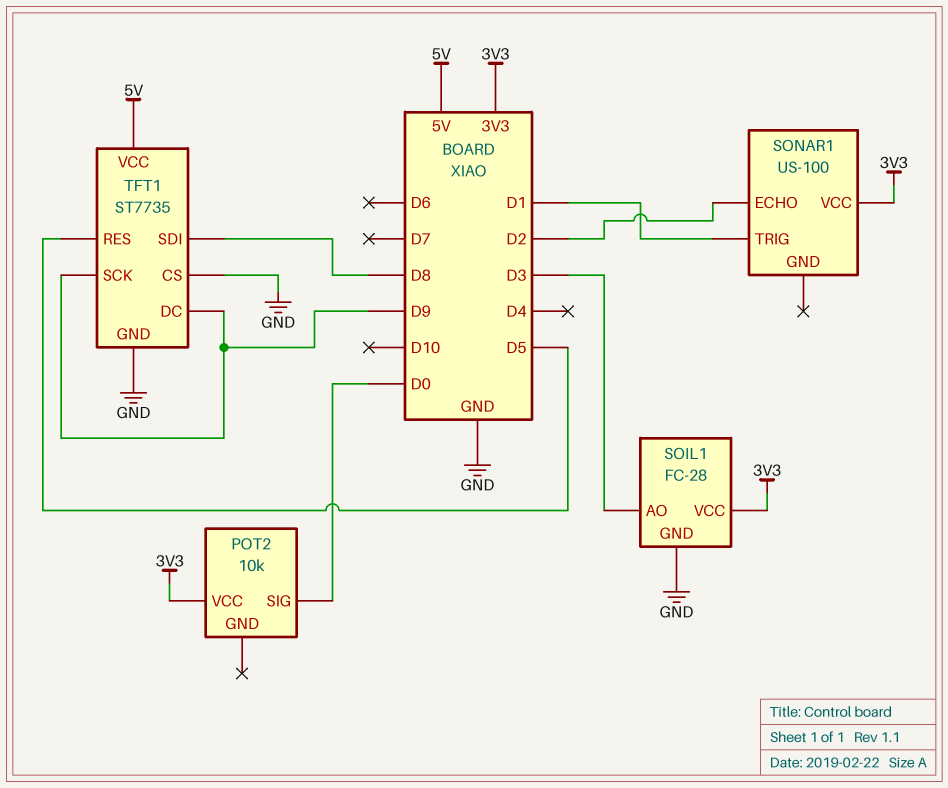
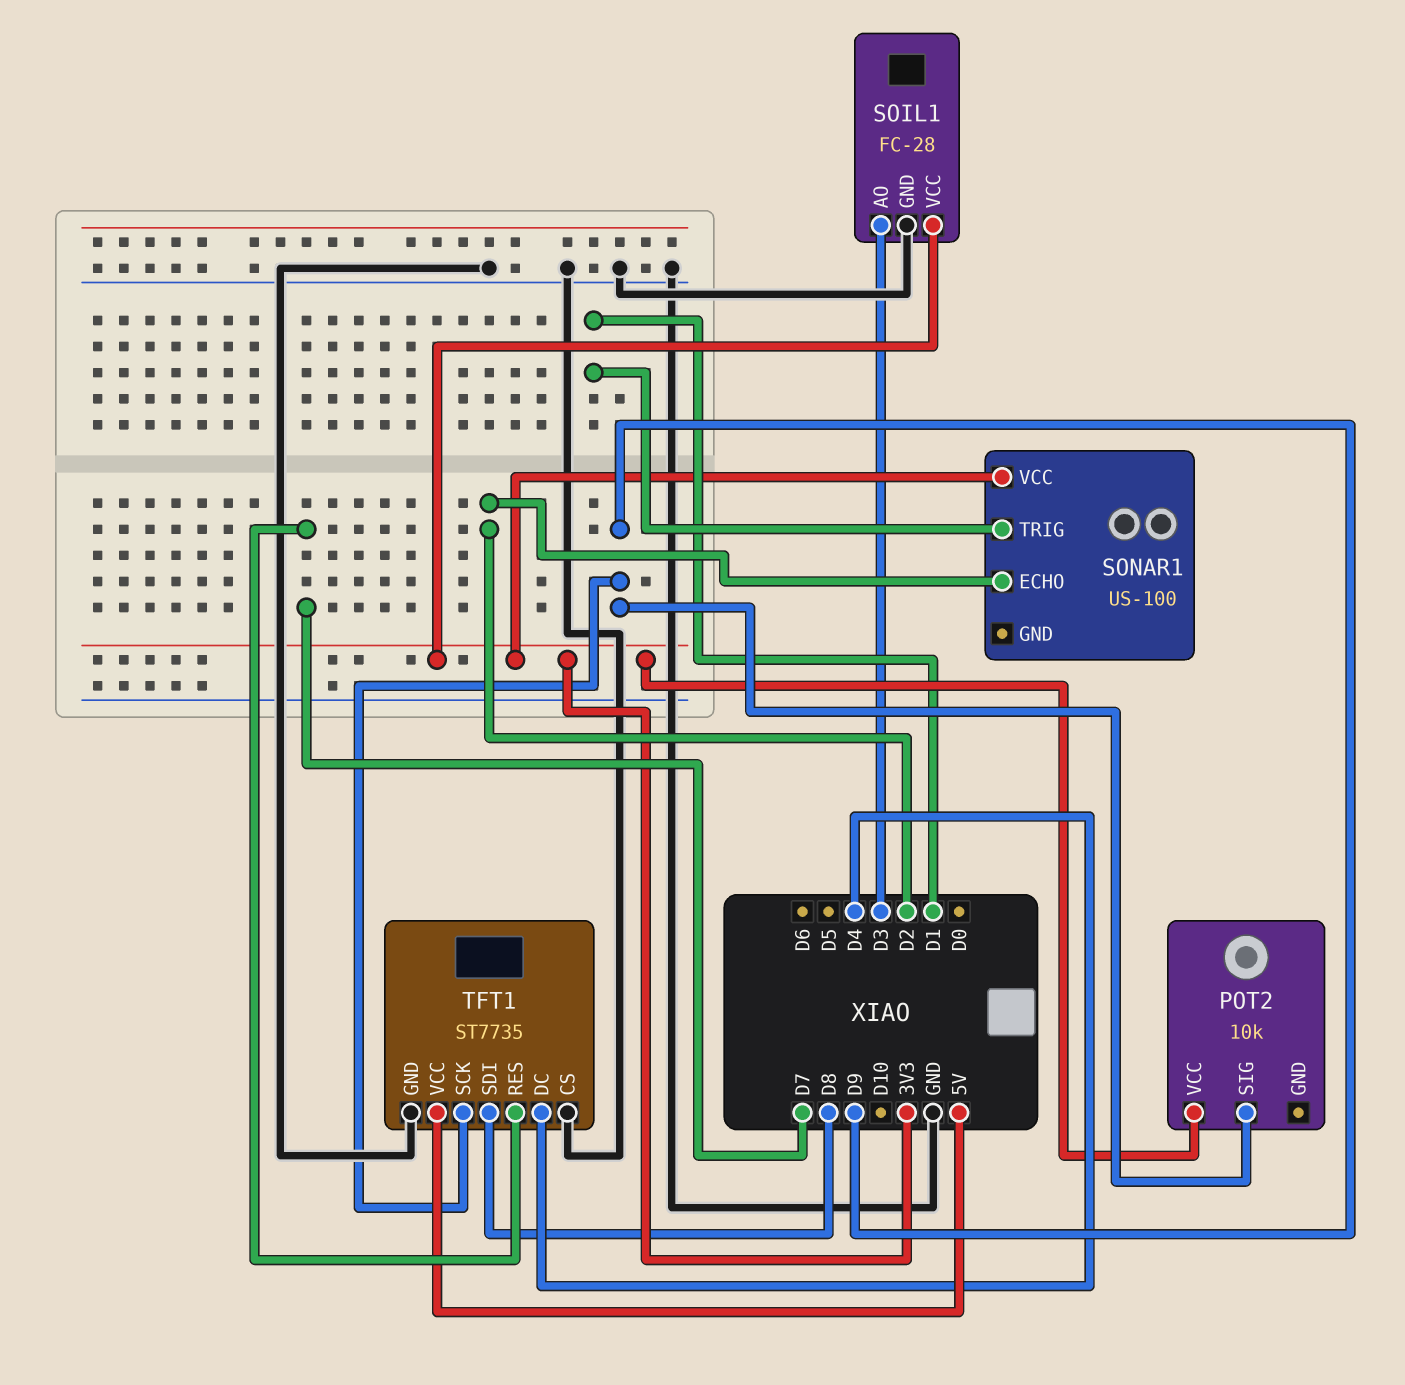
POT2 pin SIG: D0 -> D9
TFT1 pin DC: D9 -> D4
TFT1 pin RES: D5 -> D7

